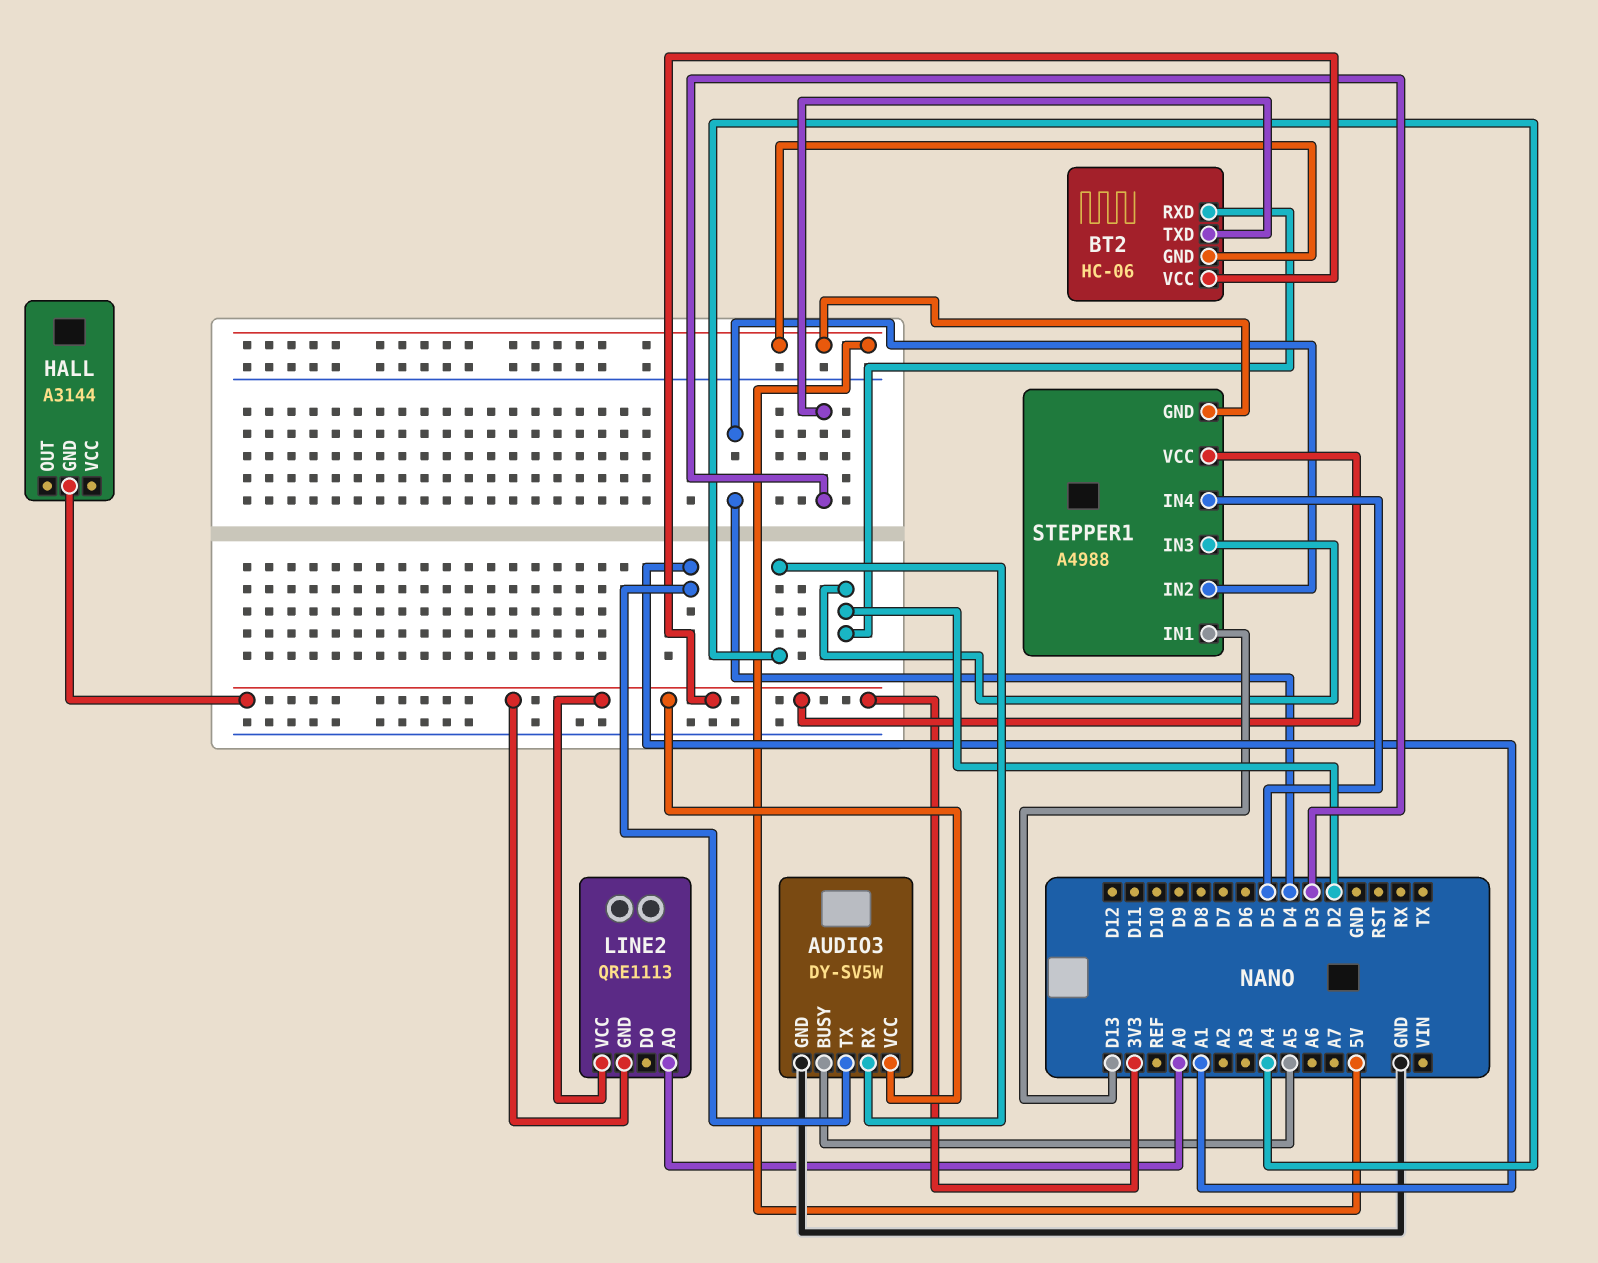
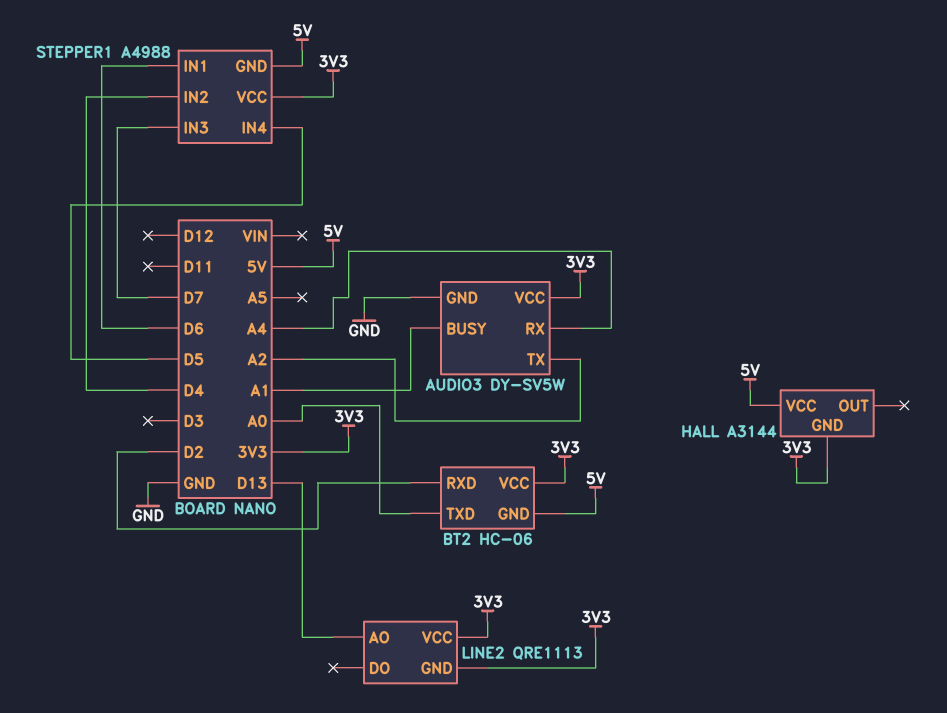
AUDIO3 pin BUSY: A5 -> A1
AUDIO3 pin TX: A1 -> A2
BT2 pin TXD: D3 -> A0
HALL pin VCC: none -> 5V
LINE2 pin AO: A0 -> D13
STEPPER1 pin IN1: D13 -> D6
STEPPER1 pin IN3: D2 -> D7

